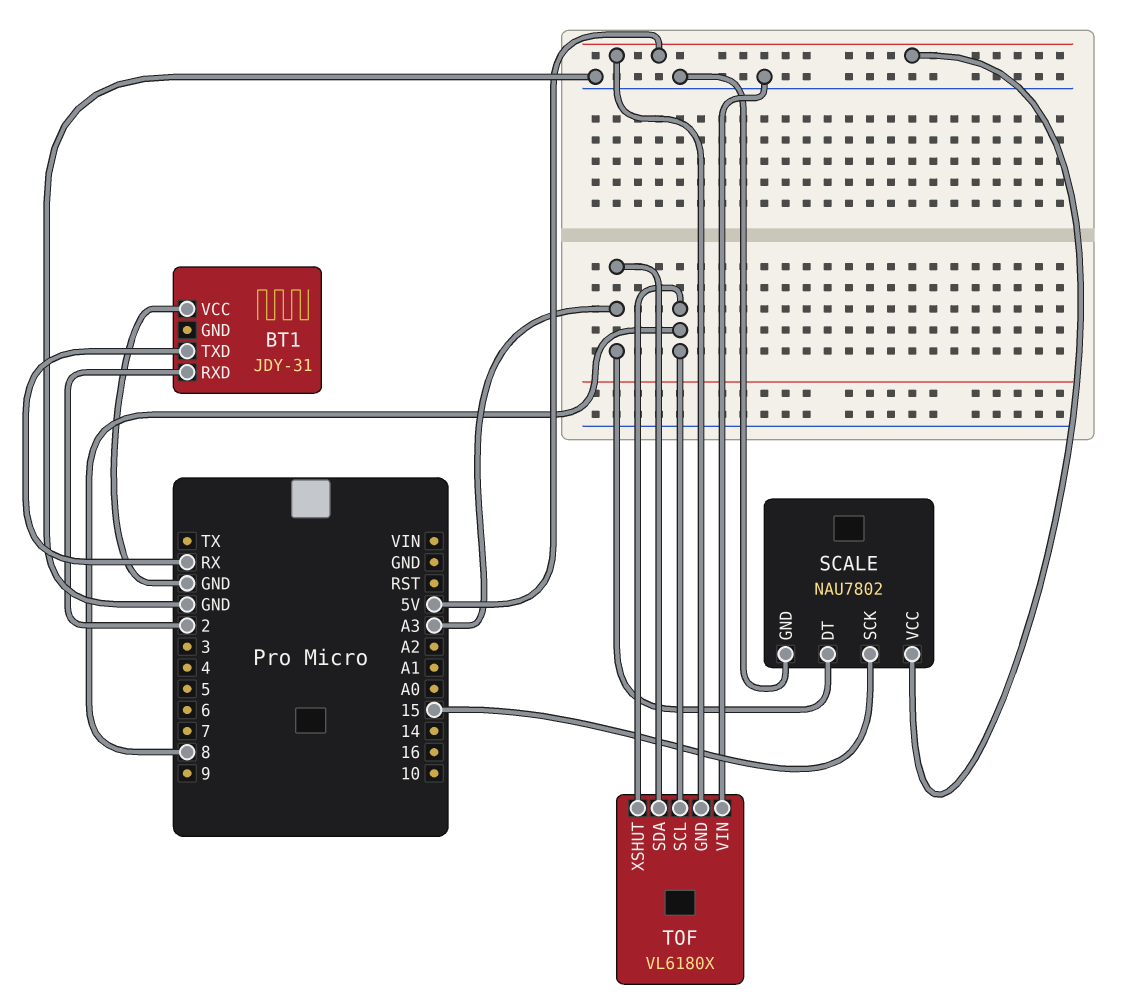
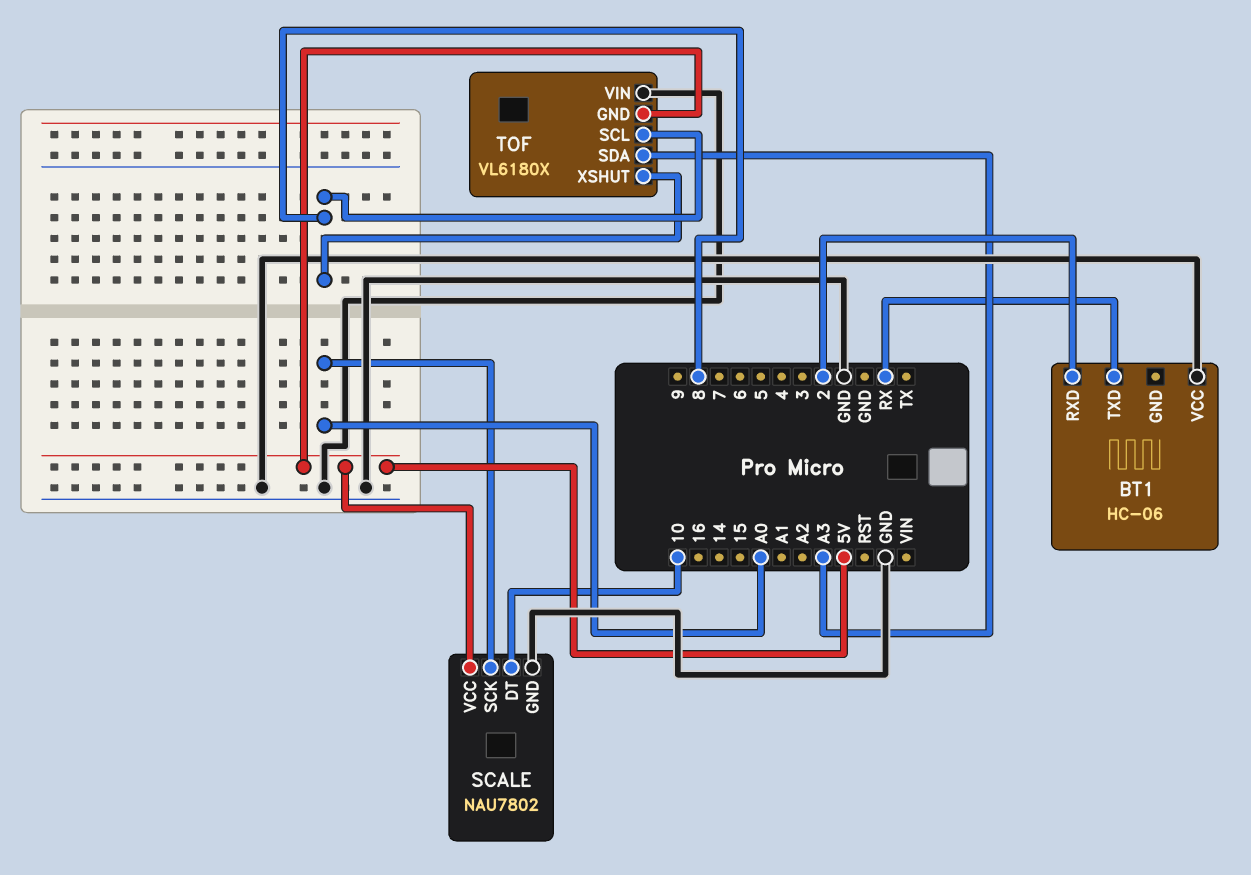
BT1: JDY-31 -> HC-06
SCALE pin DT: A3 -> 10
SCALE pin SCK: 15 -> A0

